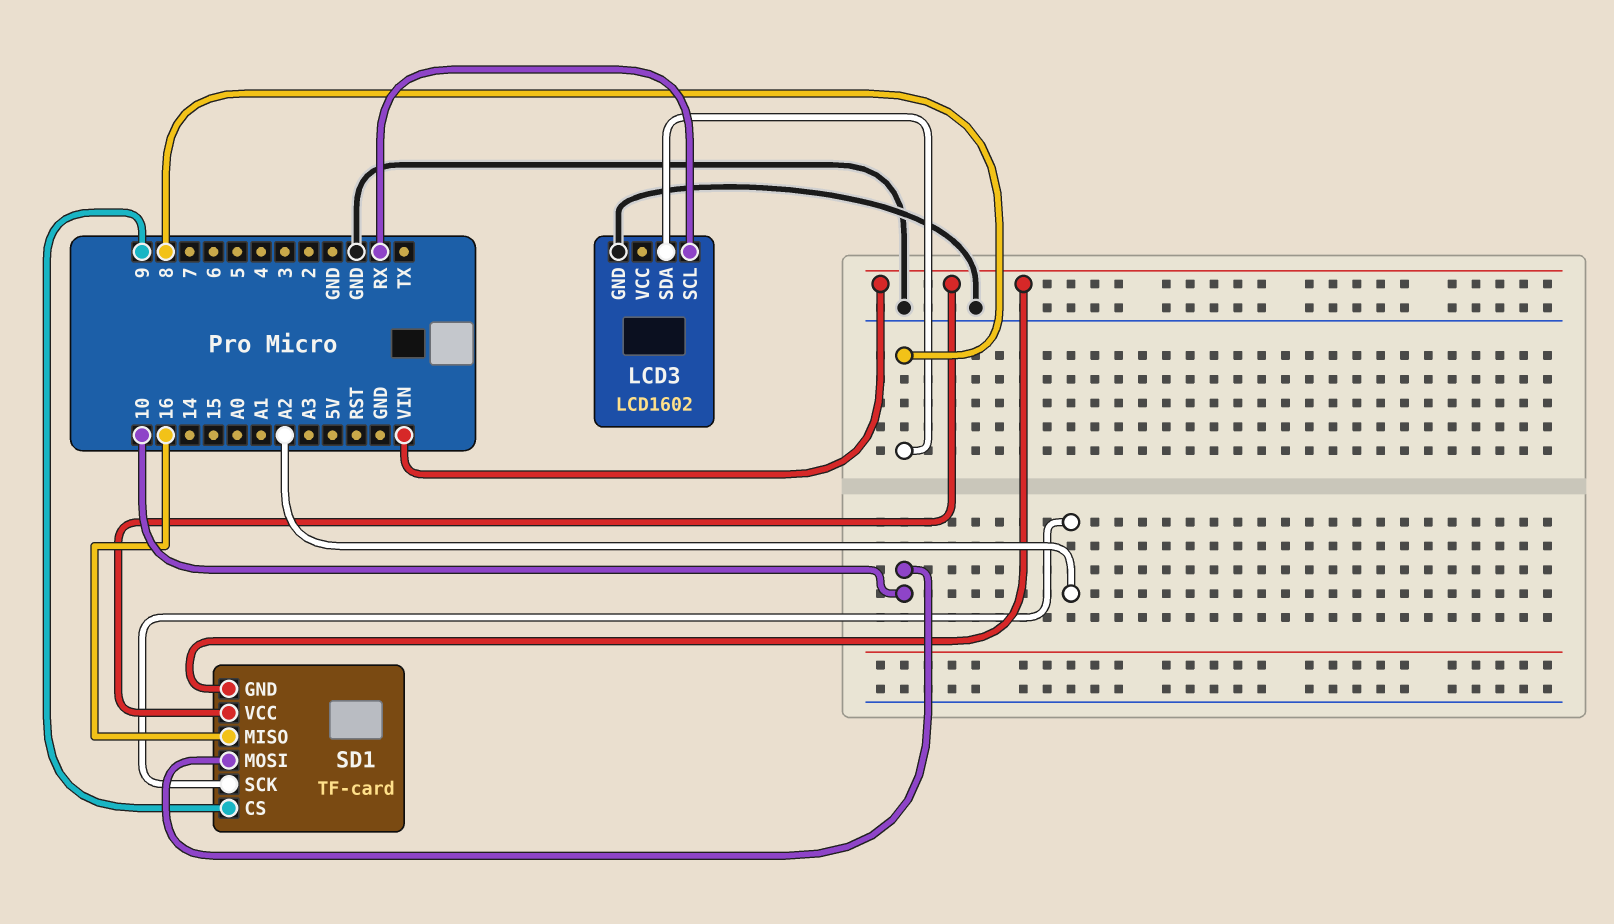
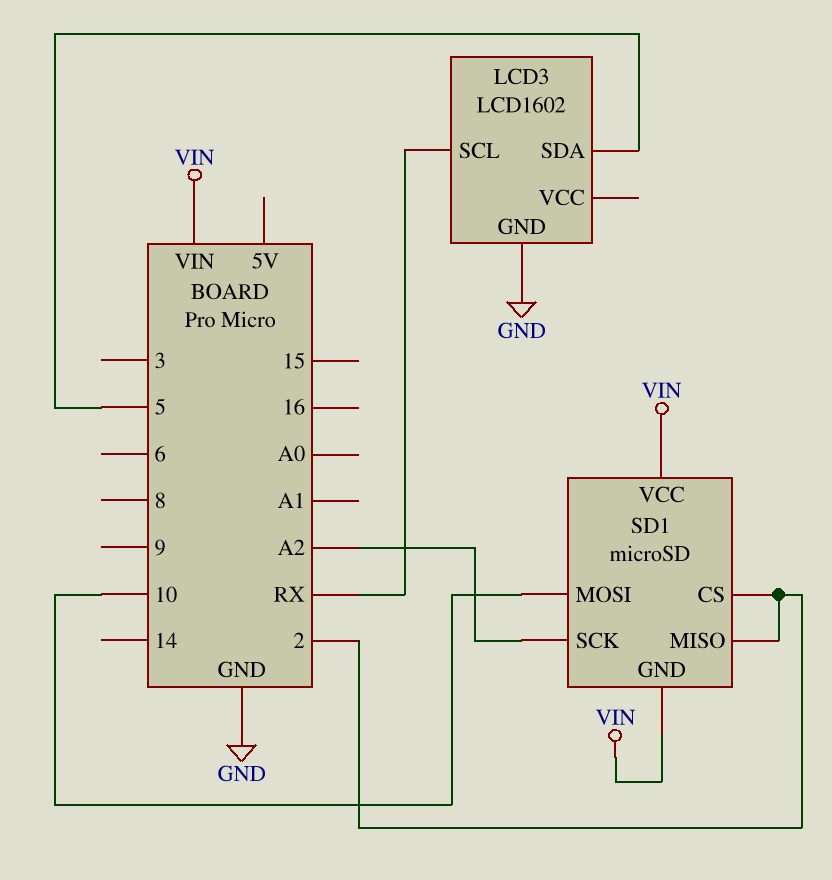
LCD3 pin SDA: 8 -> 5
SD1: TF-card -> microSD
SD1 pin CS: 9 -> 2
SD1 pin MISO: 16 -> 2

